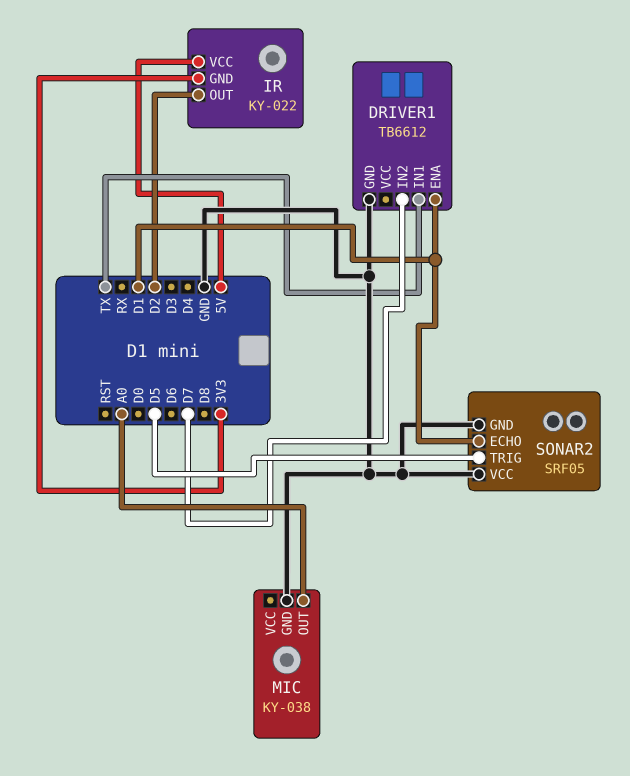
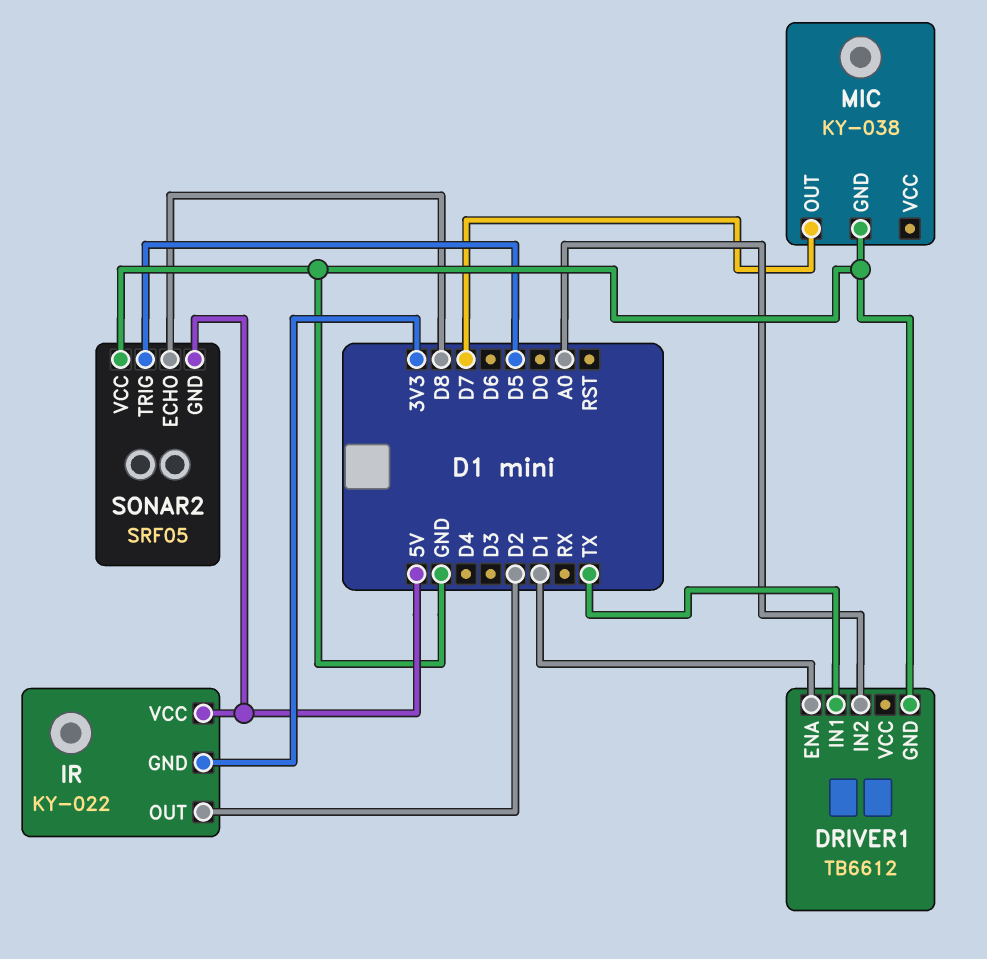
DRIVER1 pin IN2: D7 -> A0
MIC pin OUT: A0 -> D7
SONAR2 pin ECHO: D1 -> D8
SONAR2 pin GND: GND -> 5V

